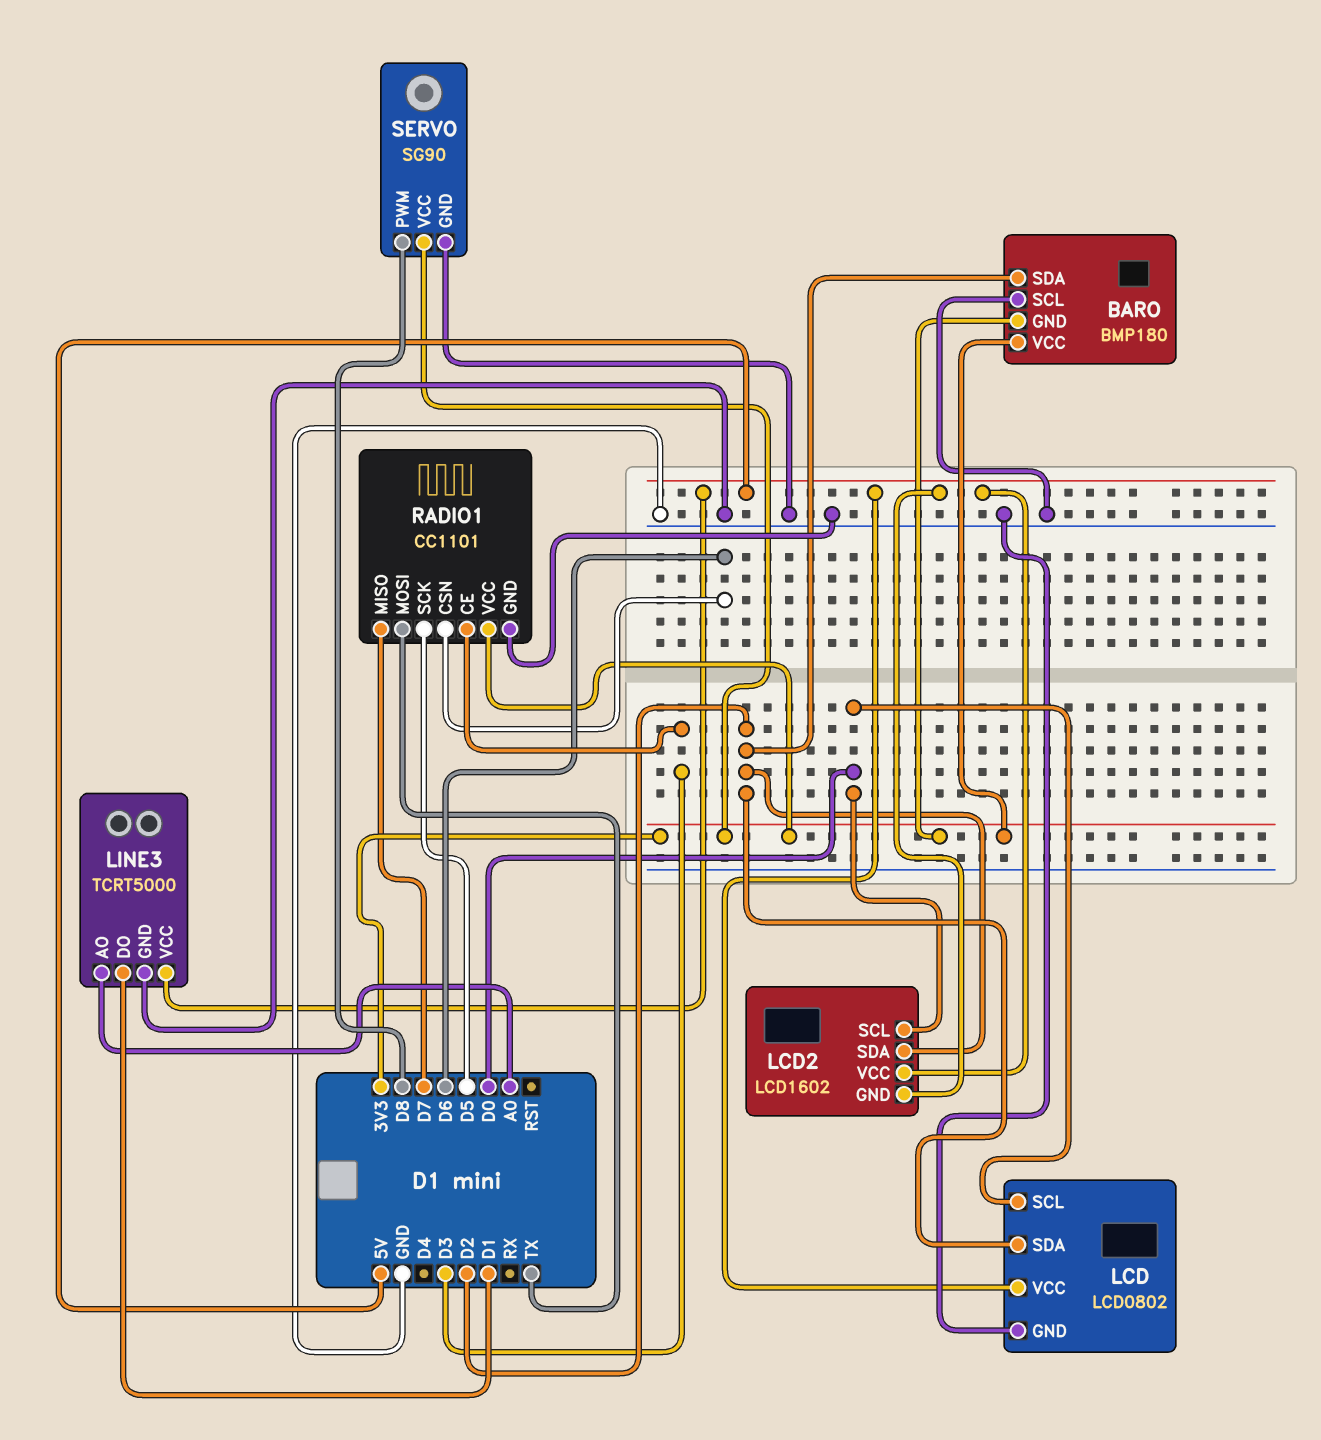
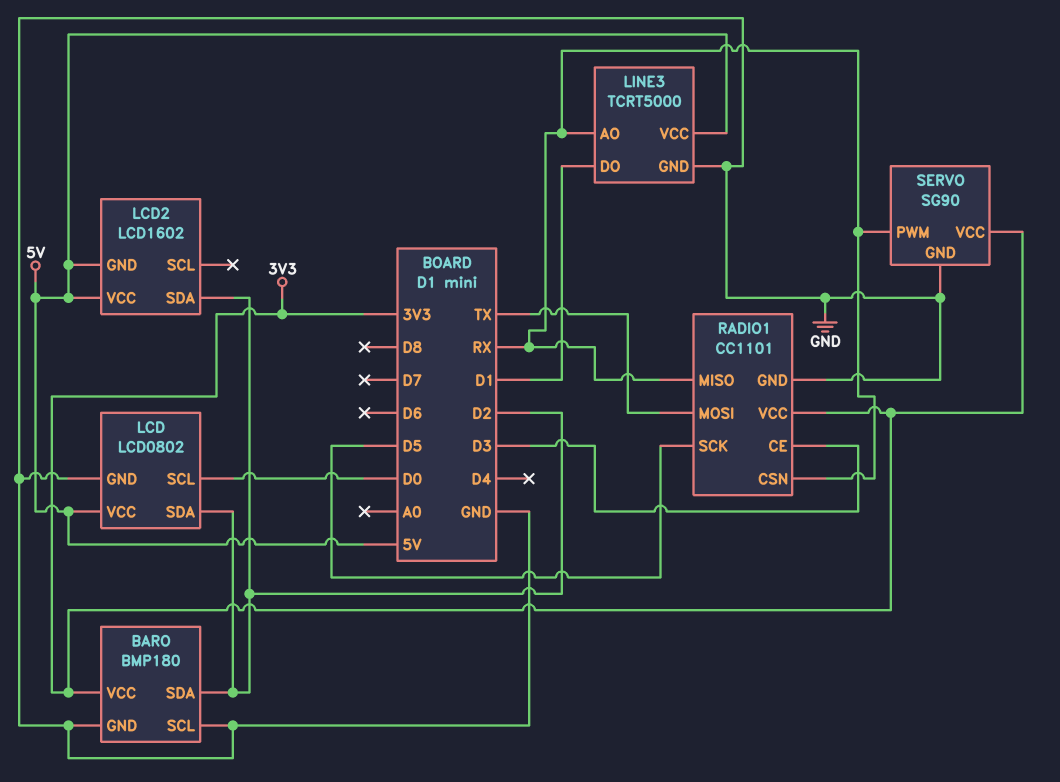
BARO pin GND: 3V3 -> GND
LCD2 pin SCL: D0 -> none
LINE3 pin AO: A0 -> RX
RADIO1 pin CSN: D6 -> RX
RADIO1 pin MISO: D7 -> RX
SERVO pin PWM: D8 -> RX

